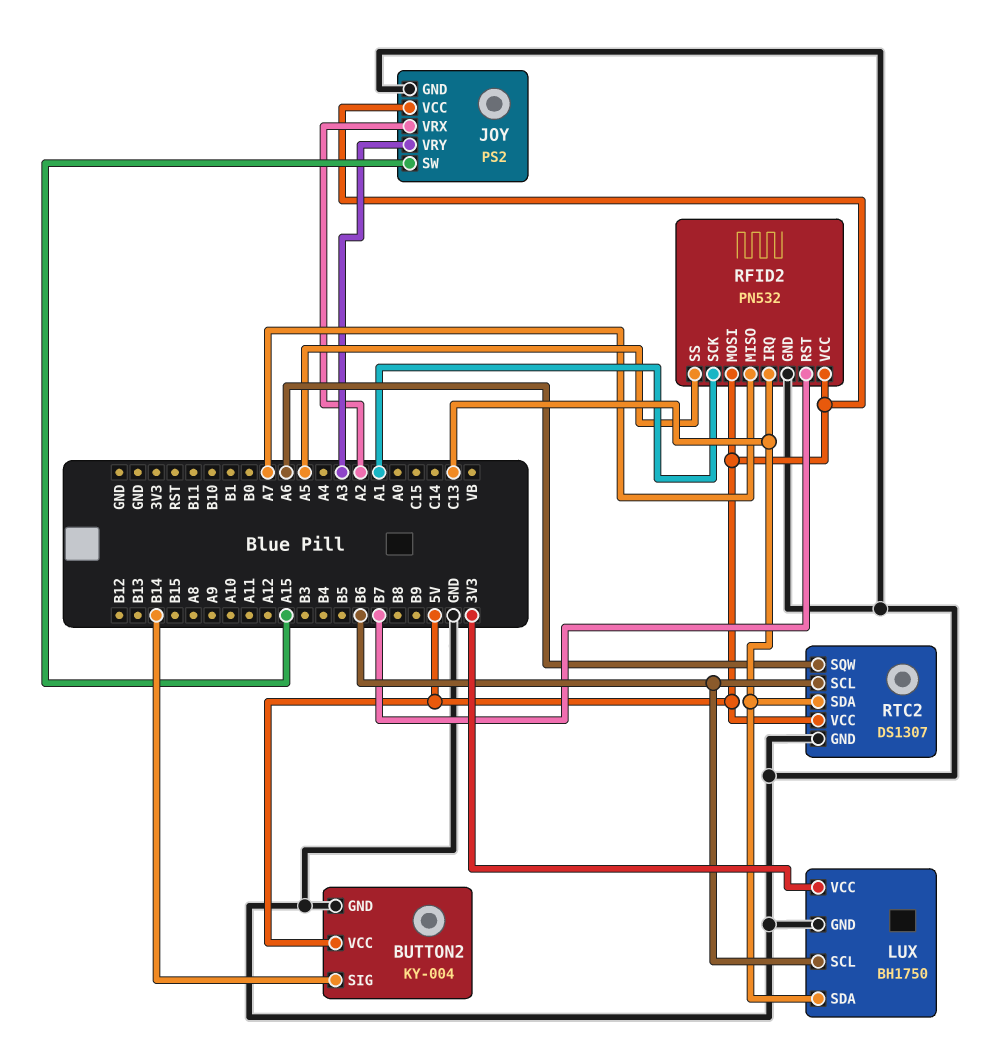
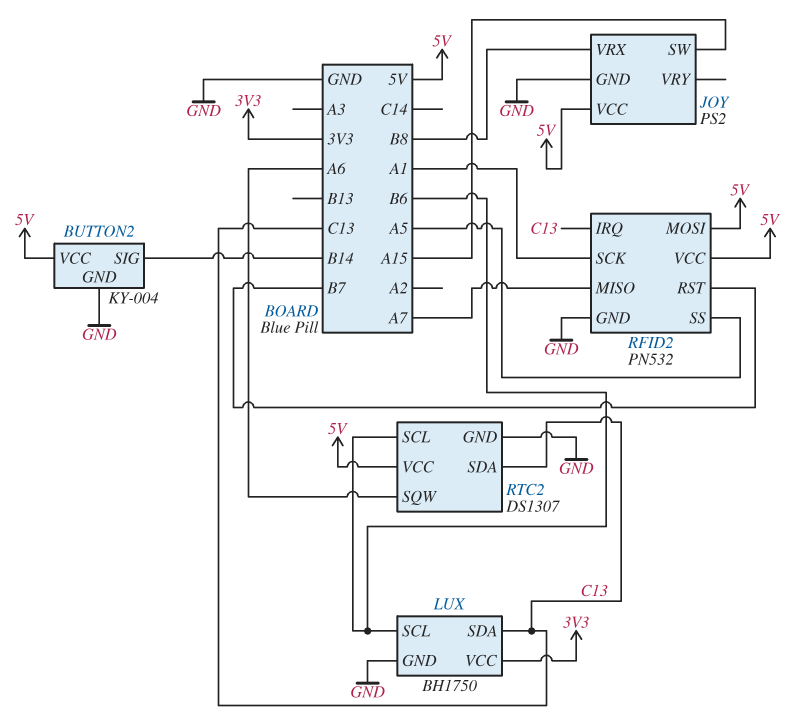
JOY pin VRX: A2 -> B8
JOY pin VRY: A3 -> none

